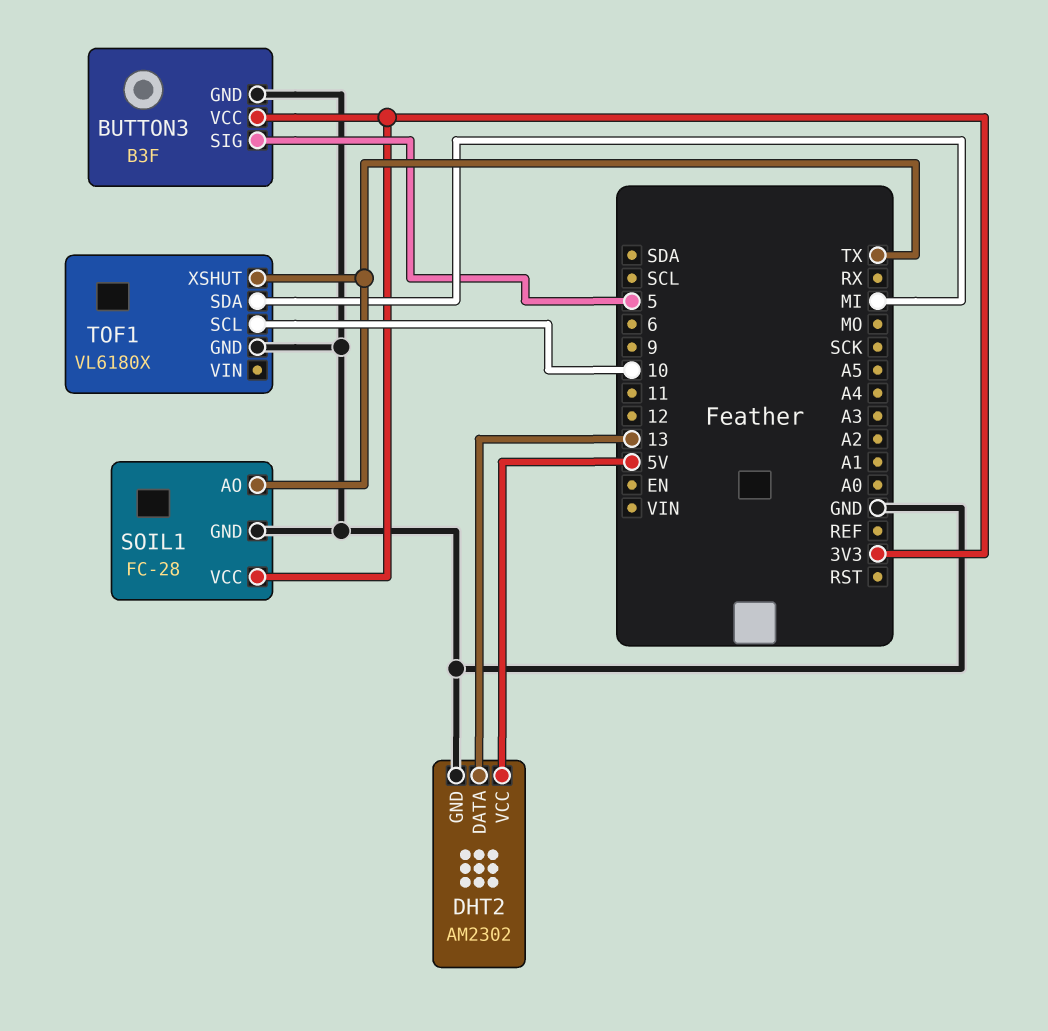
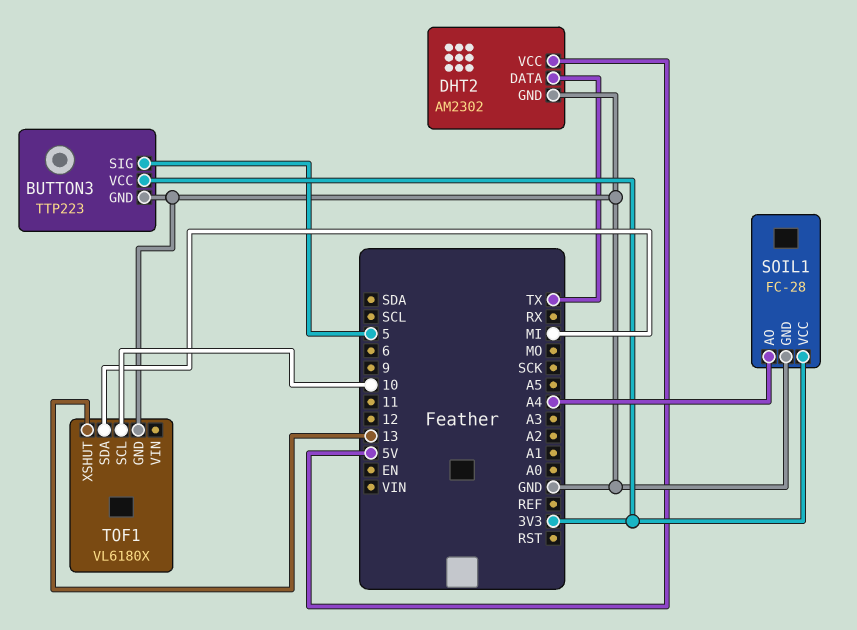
BUTTON3: B3F -> TTP223
DHT2 pin DATA: 13 -> TX
SOIL1 pin AO: TX -> A4
TOF1 pin XSHUT: TX -> 13

